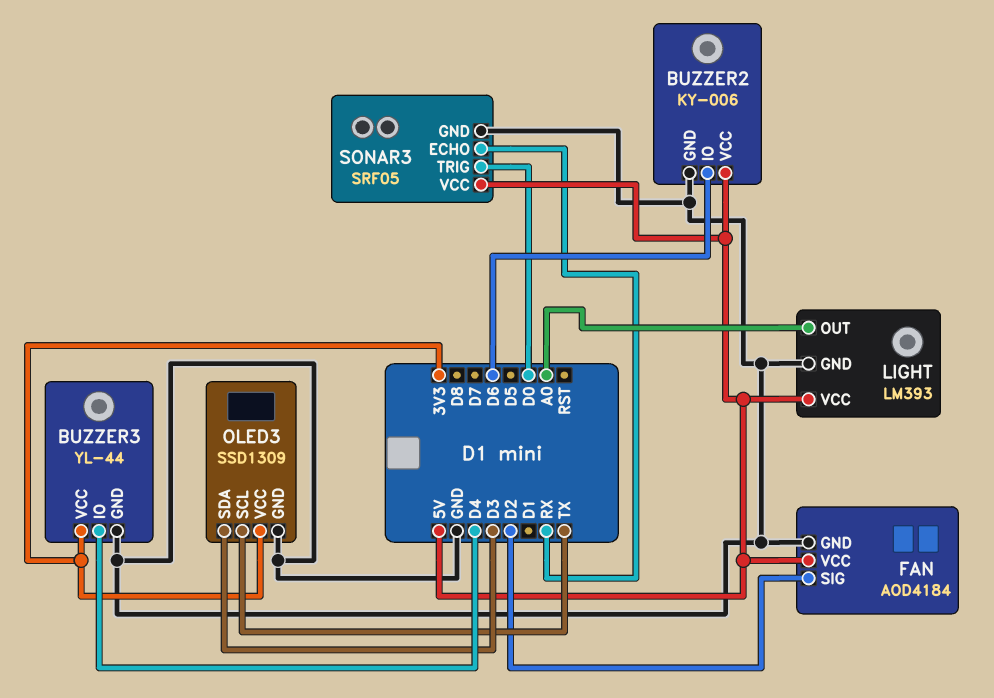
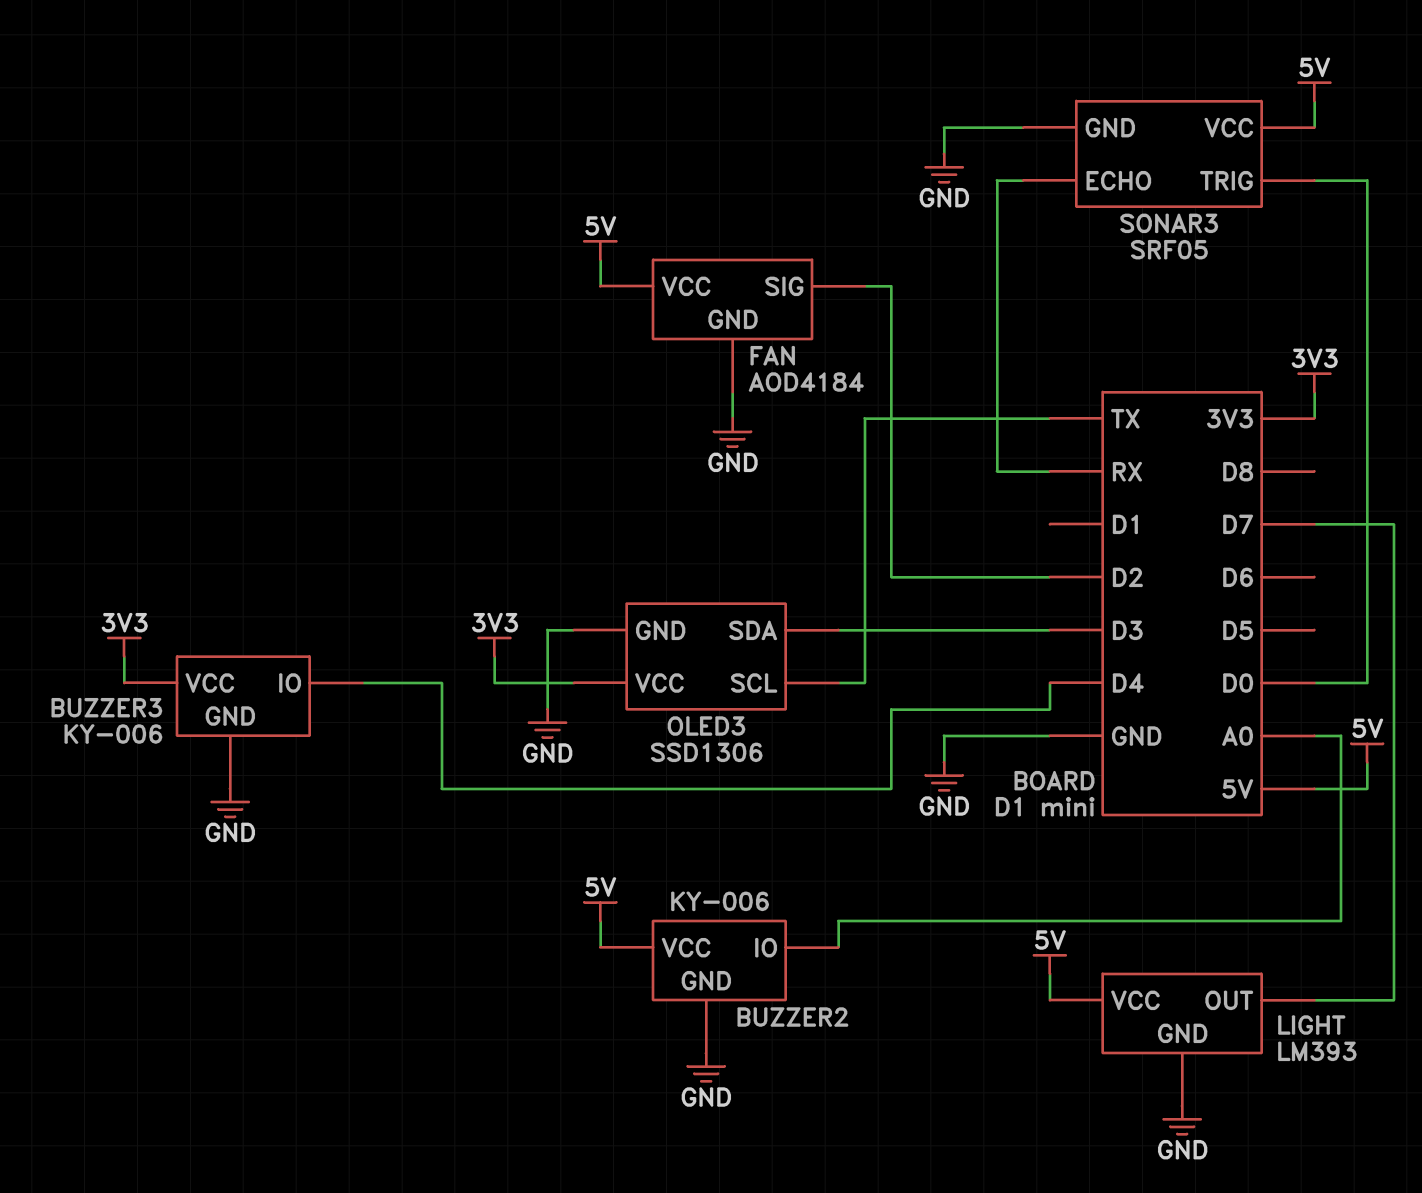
BUZZER2 pin IO: D6 -> A0
BUZZER3: YL-44 -> KY-006
LIGHT pin OUT: A0 -> D7
OLED3: SSD1309 -> SSD1306

